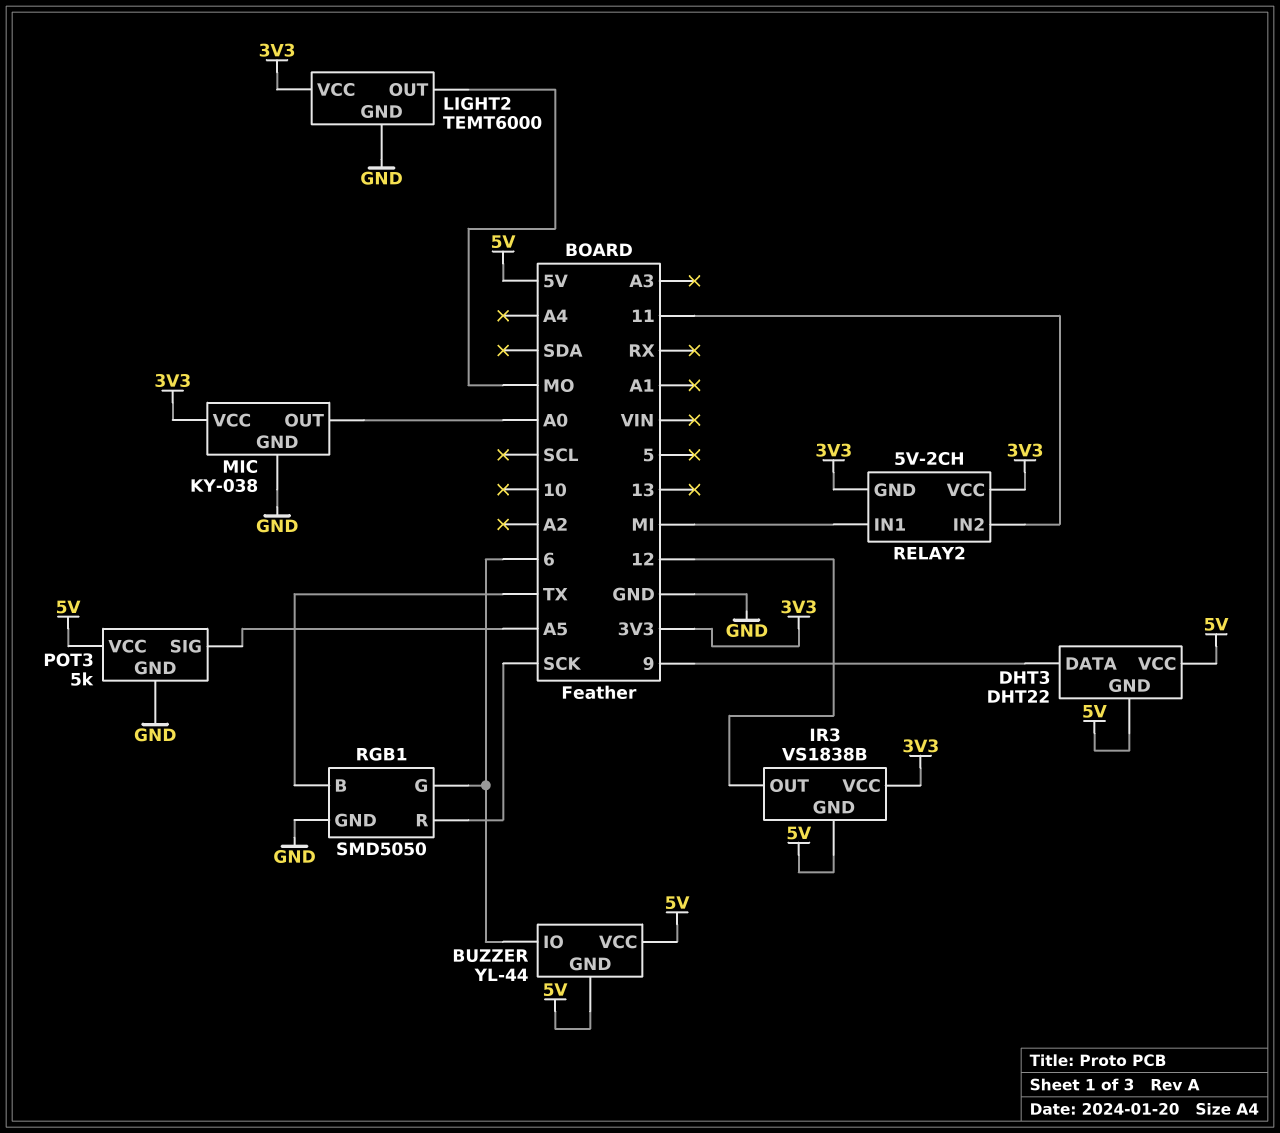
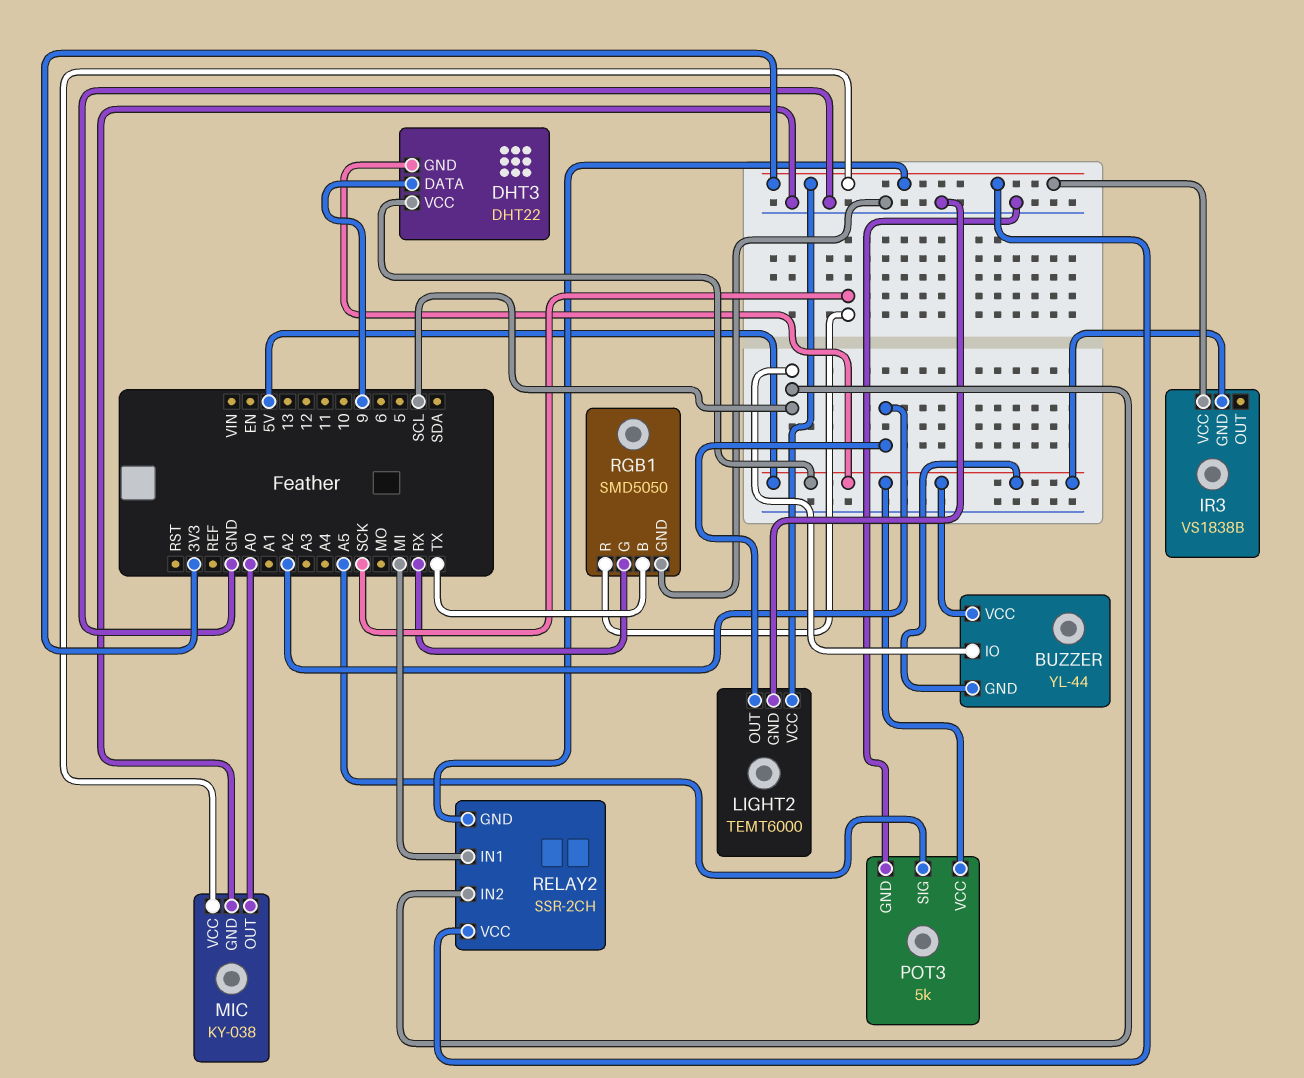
BUZZER pin IO: 6 -> SCL
IR3 pin OUT: 12 -> none
LIGHT2 pin OUT: MO -> A2
RELAY2: 5V-2CH -> SSR-2CH
RELAY2 pin IN2: 11 -> SCL
RGB1 pin G: 6 -> RX

